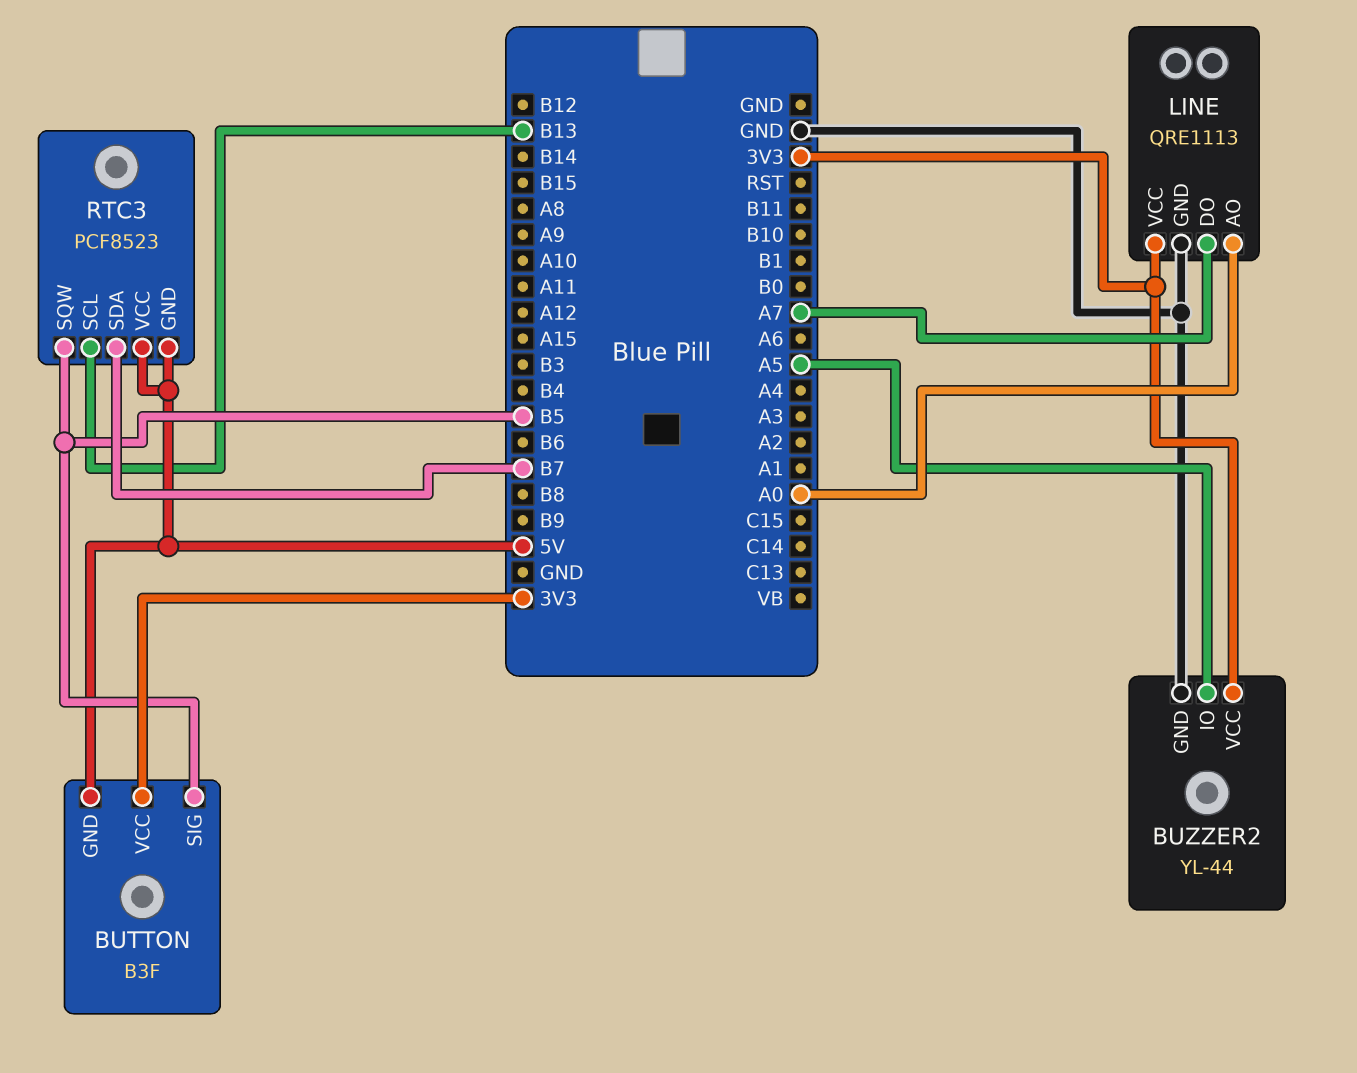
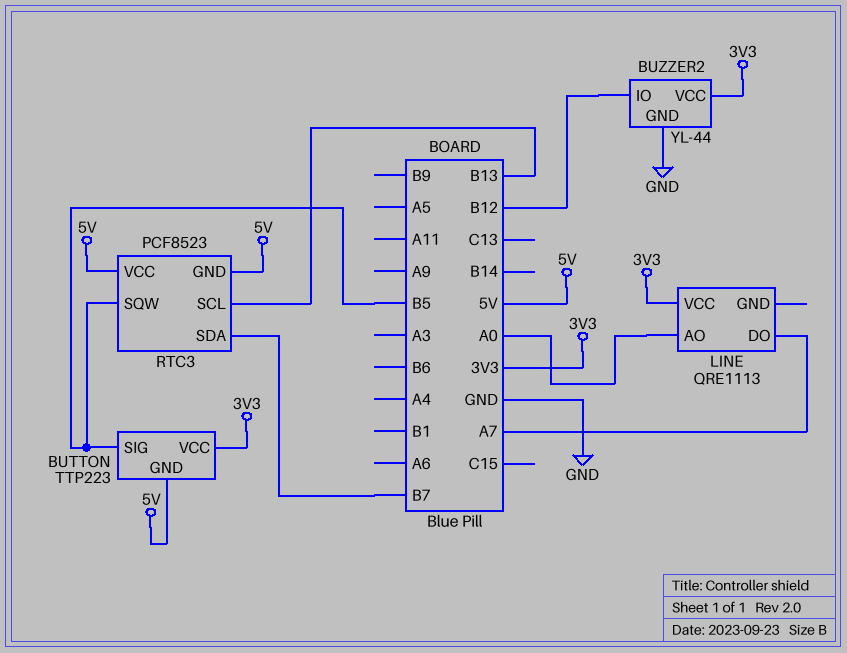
BUTTON: B3F -> TTP223
BUZZER2 pin IO: A5 -> B12
LINE pin GND: GND -> none

